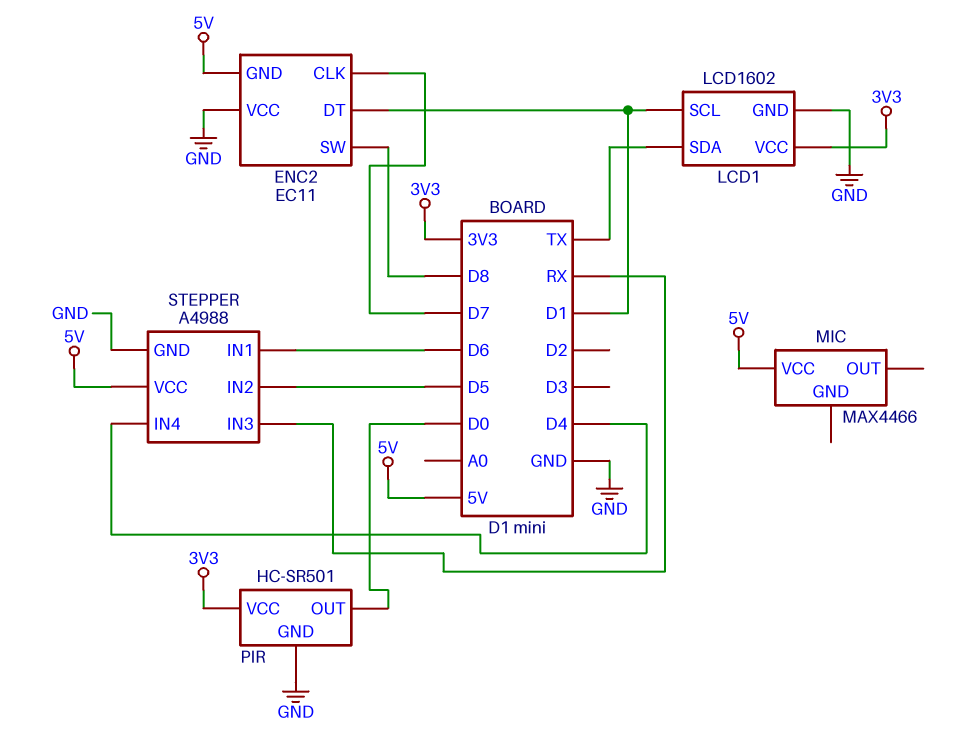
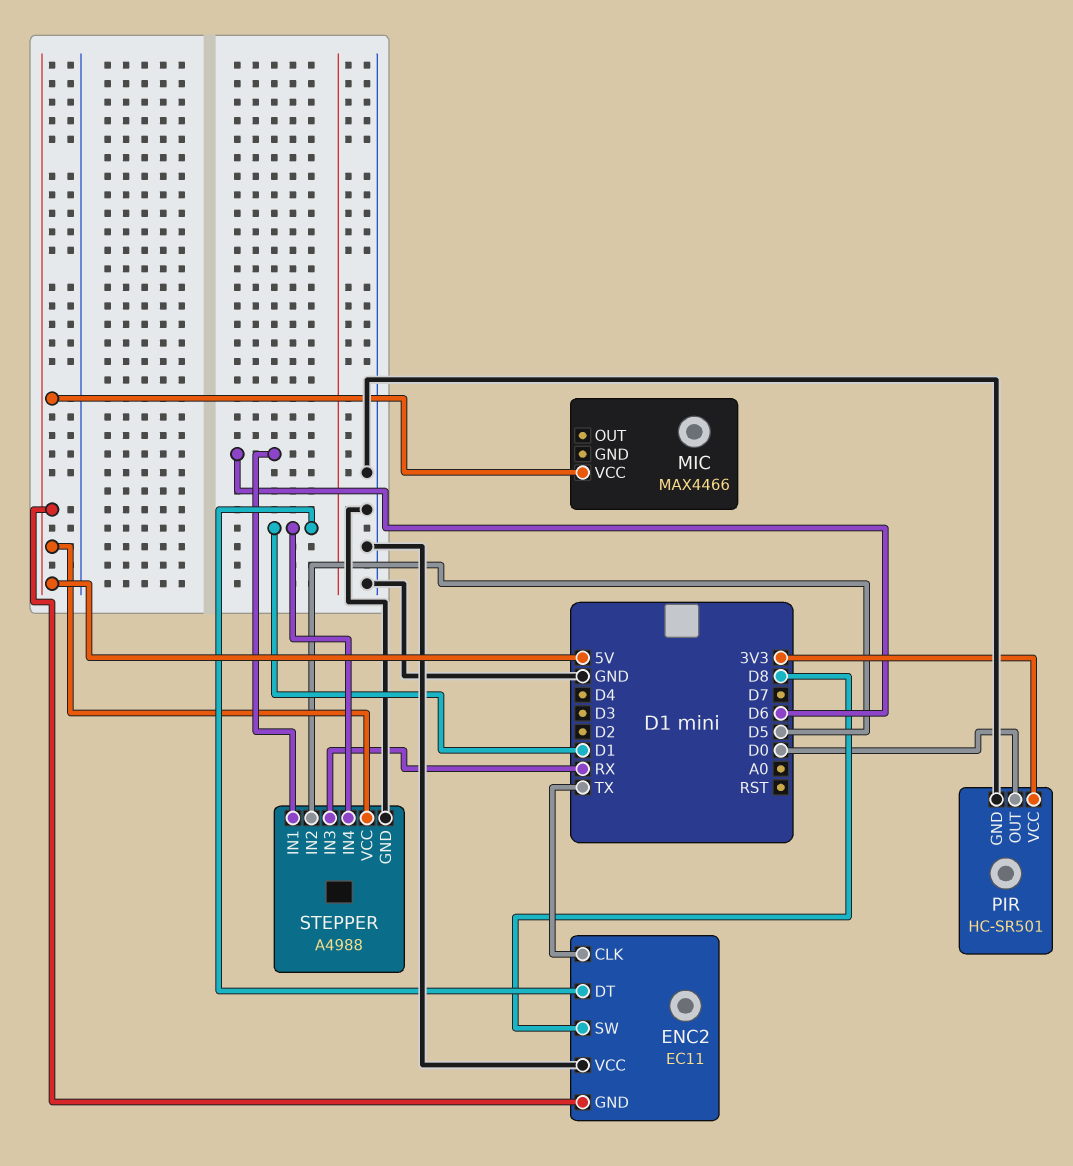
ENC2 pin CLK: D7 -> TX
LCD1: LCD1602 -> none
LCD1 pin GND: GND -> none
LCD1 pin SCL: D1 -> none
LCD1 pin SDA: TX -> none
LCD1 pin VCC: 3V3 -> none
STEPPER pin IN4: D4 -> D1

